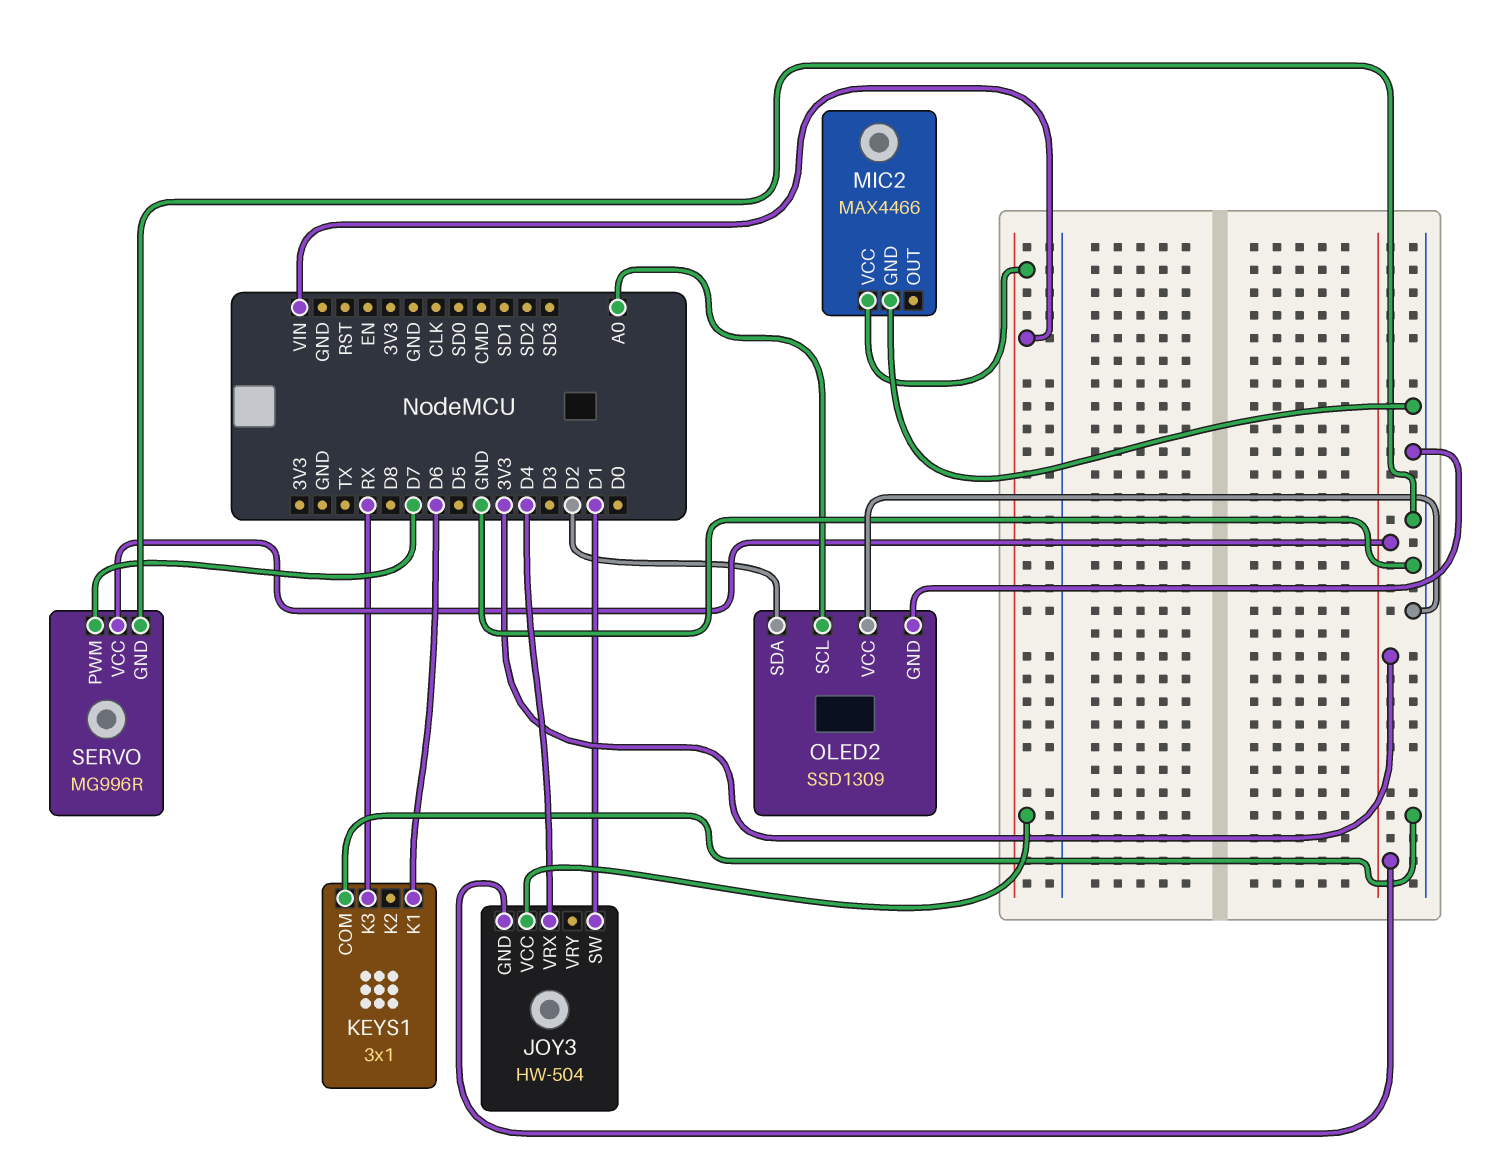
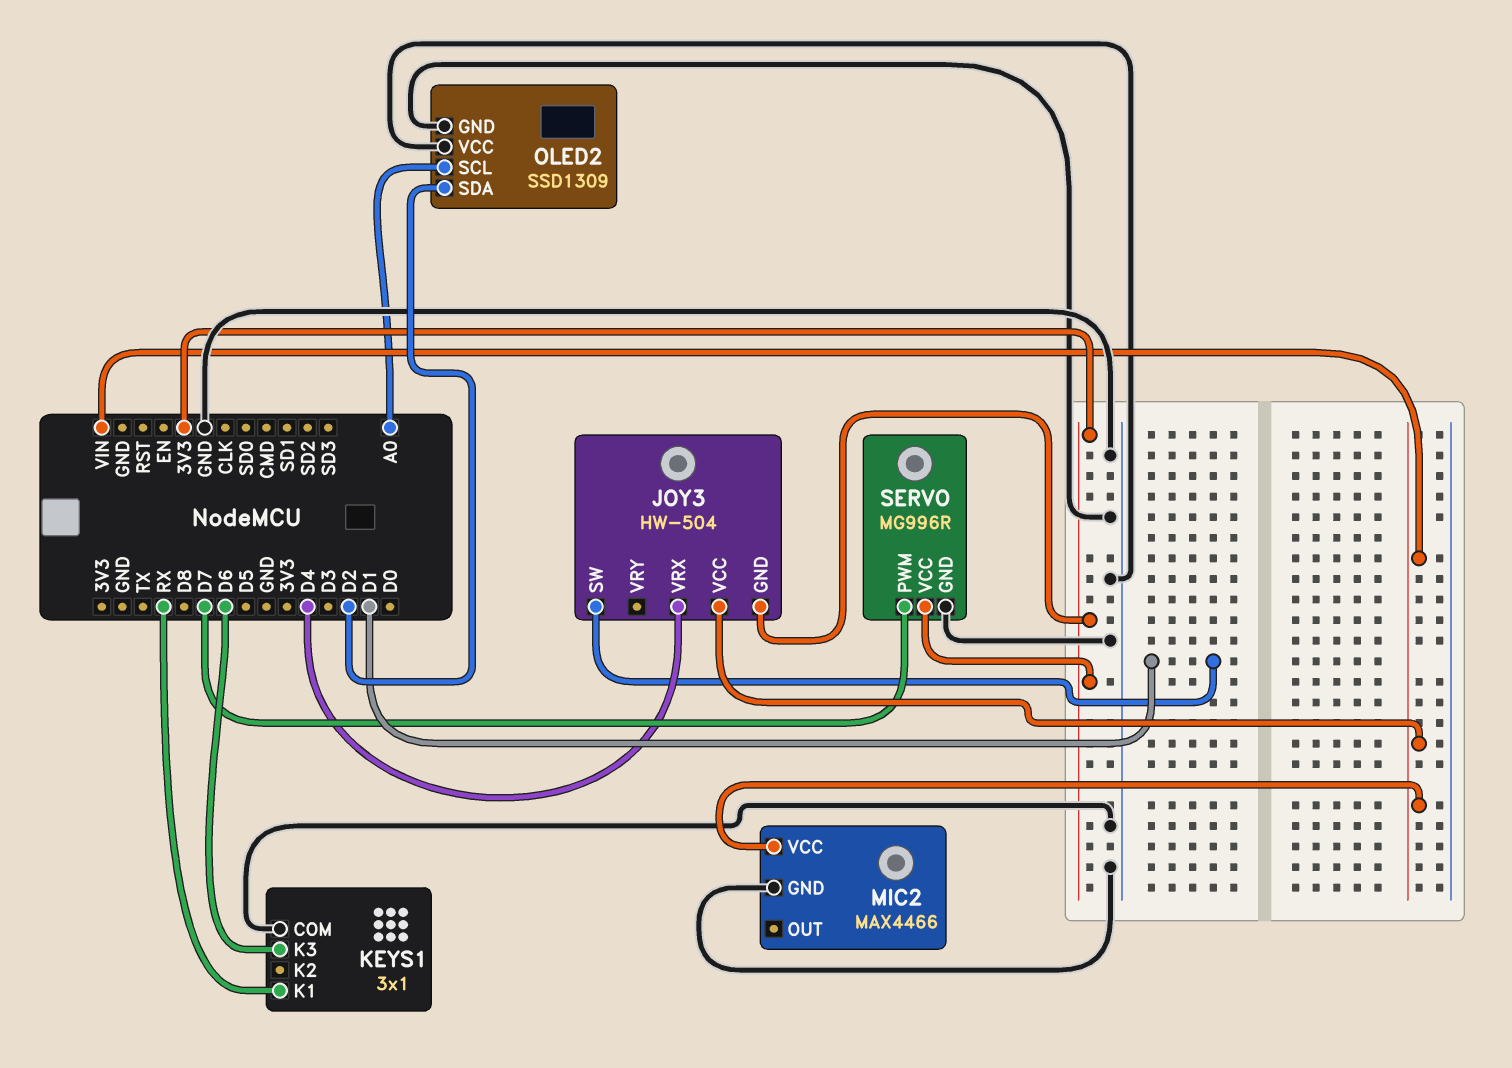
KEYS1 pin K1: D6 -> RX
KEYS1 pin K3: RX -> D6

